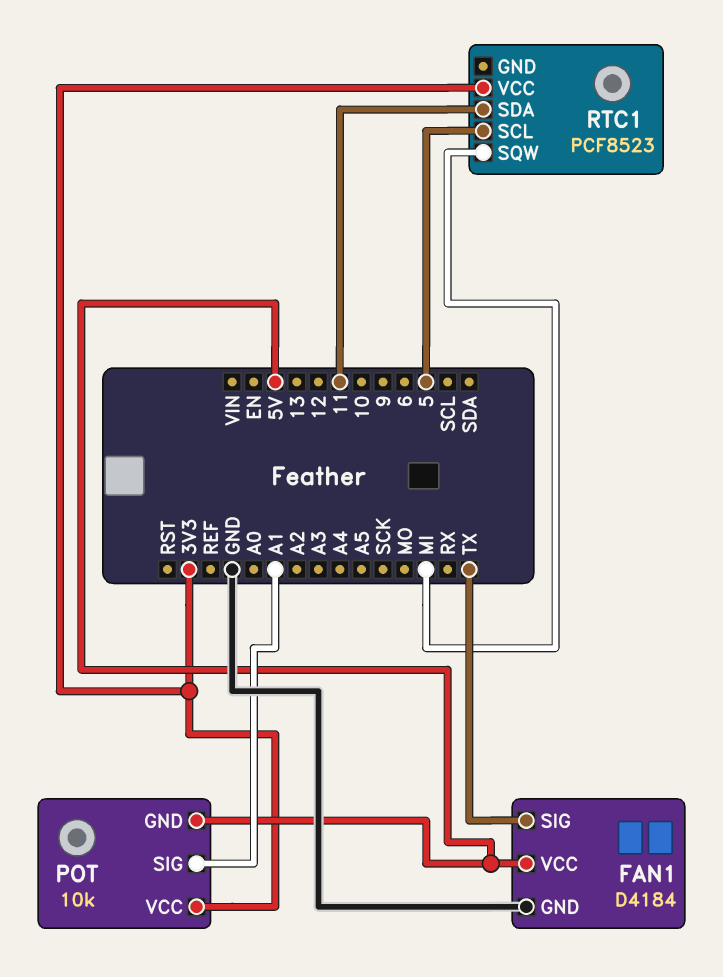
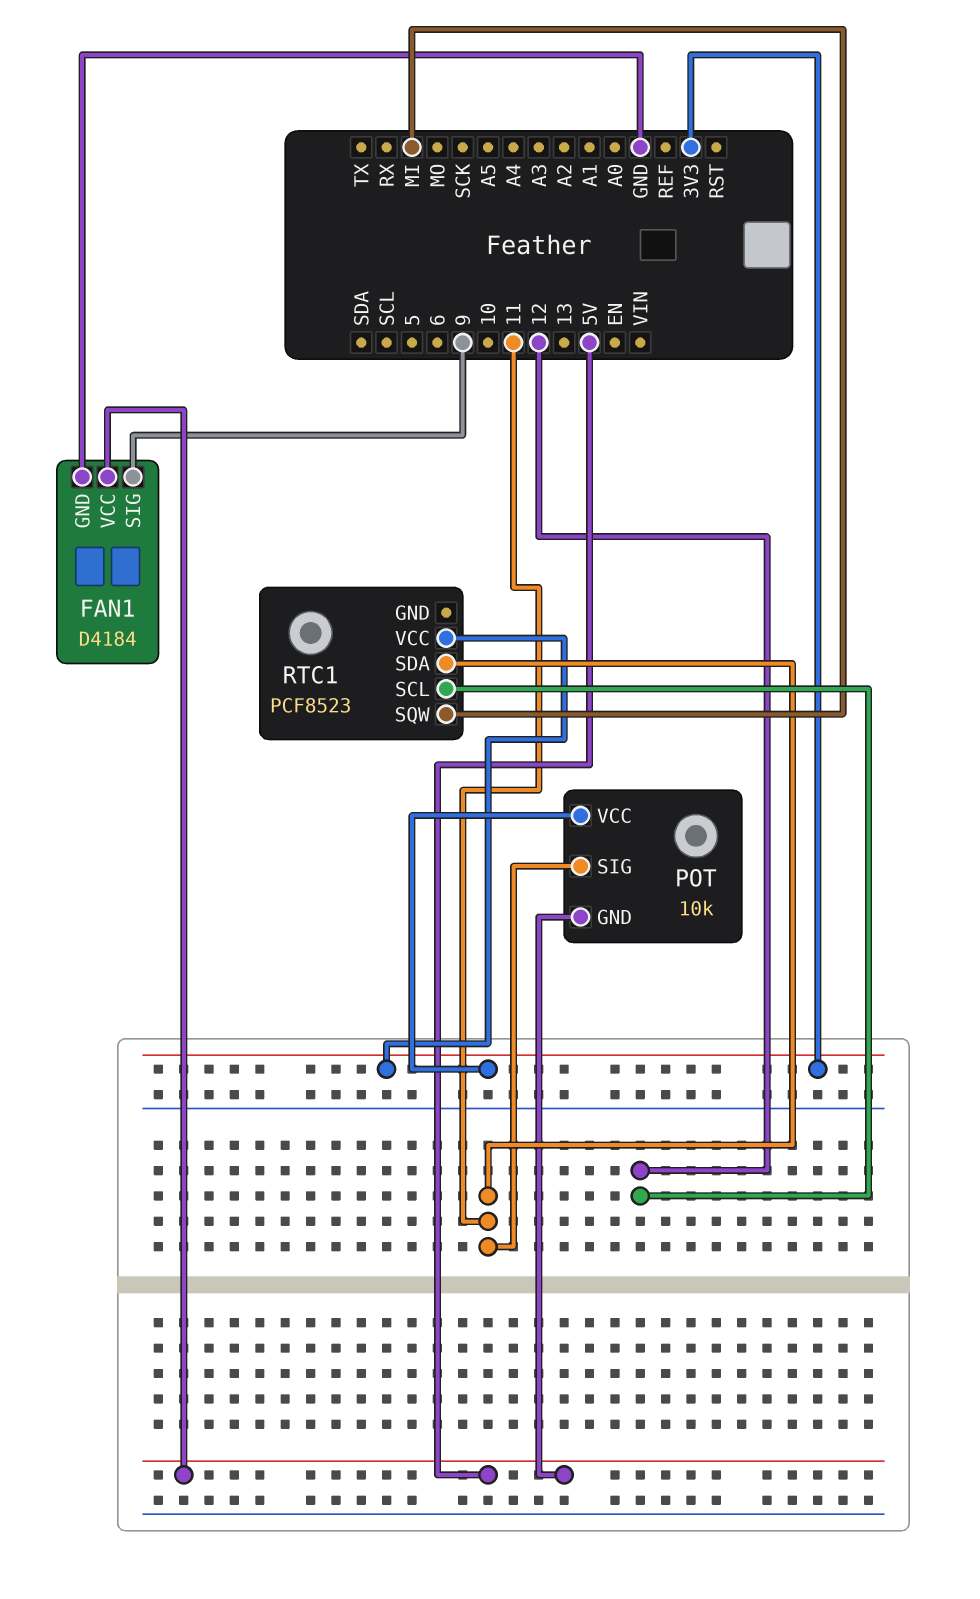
FAN1 pin SIG: TX -> 9
POT pin SIG: A1 -> 11
RTC1 pin SCL: 5 -> 12

